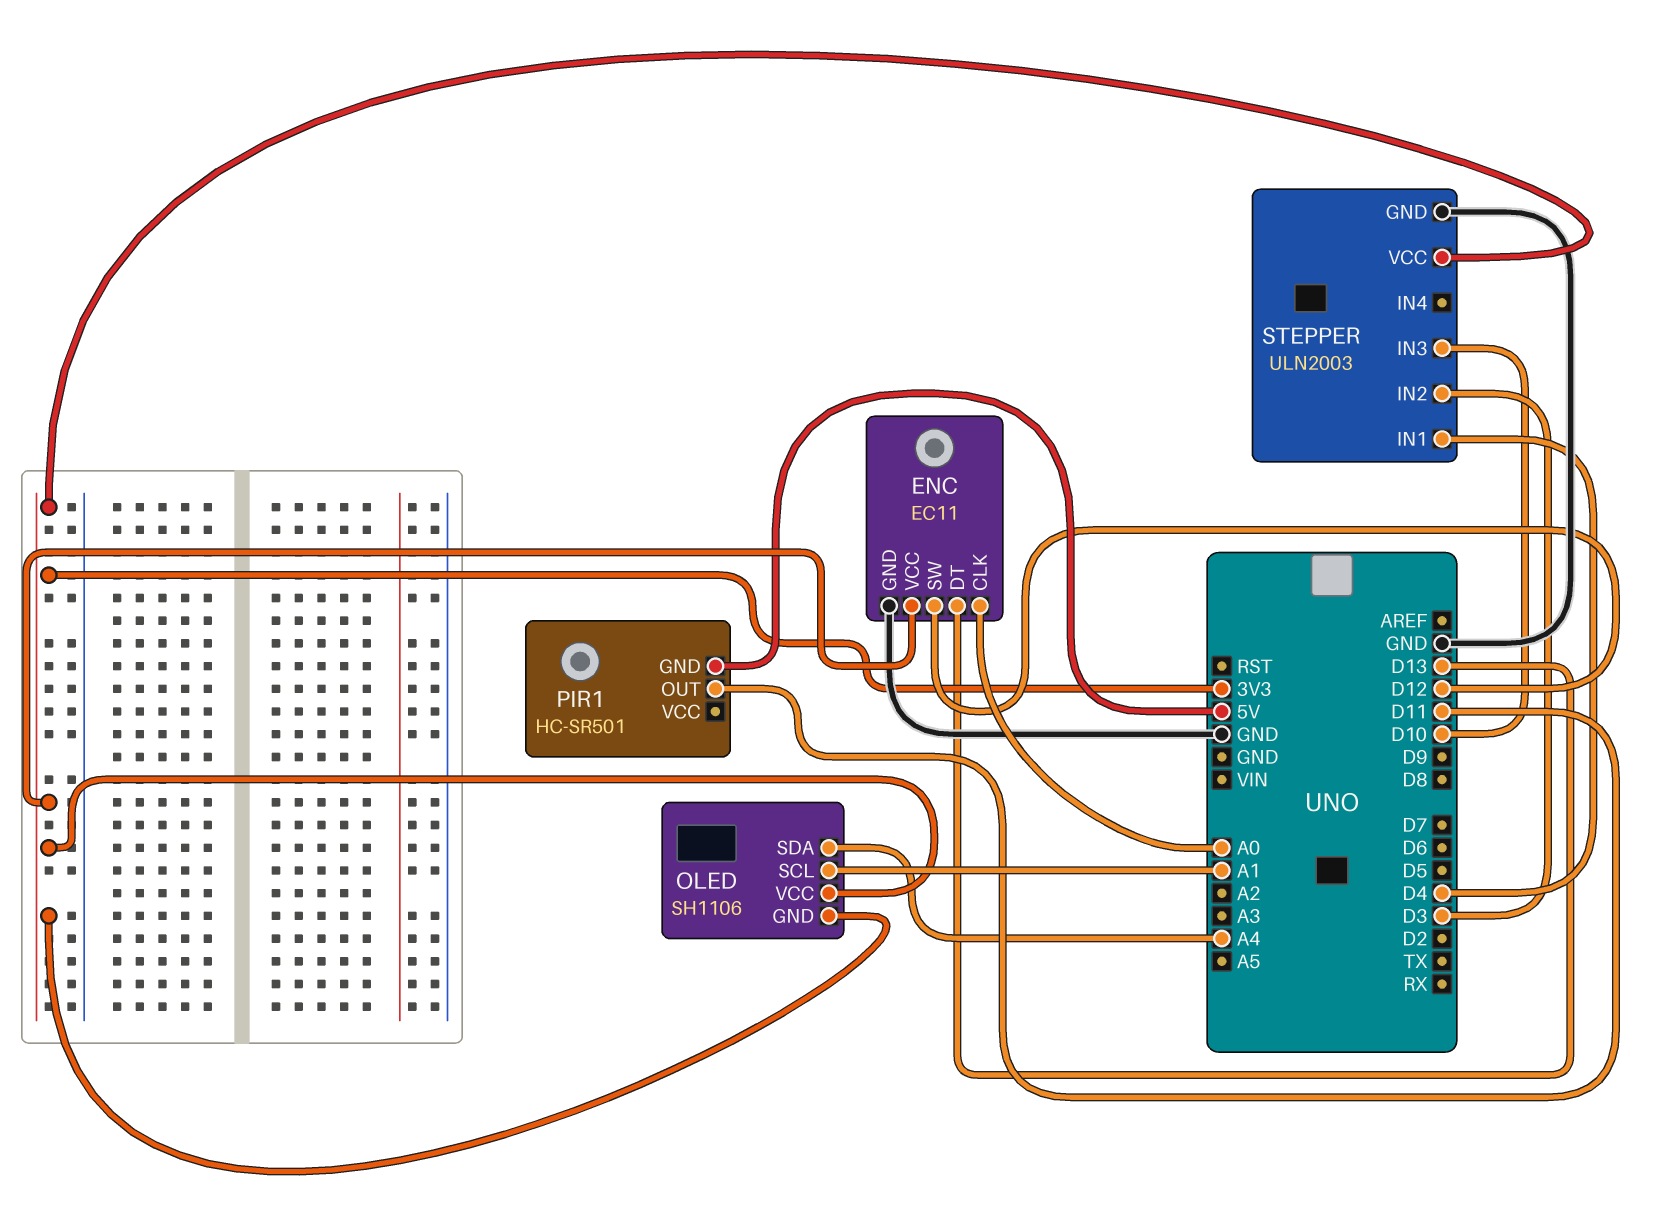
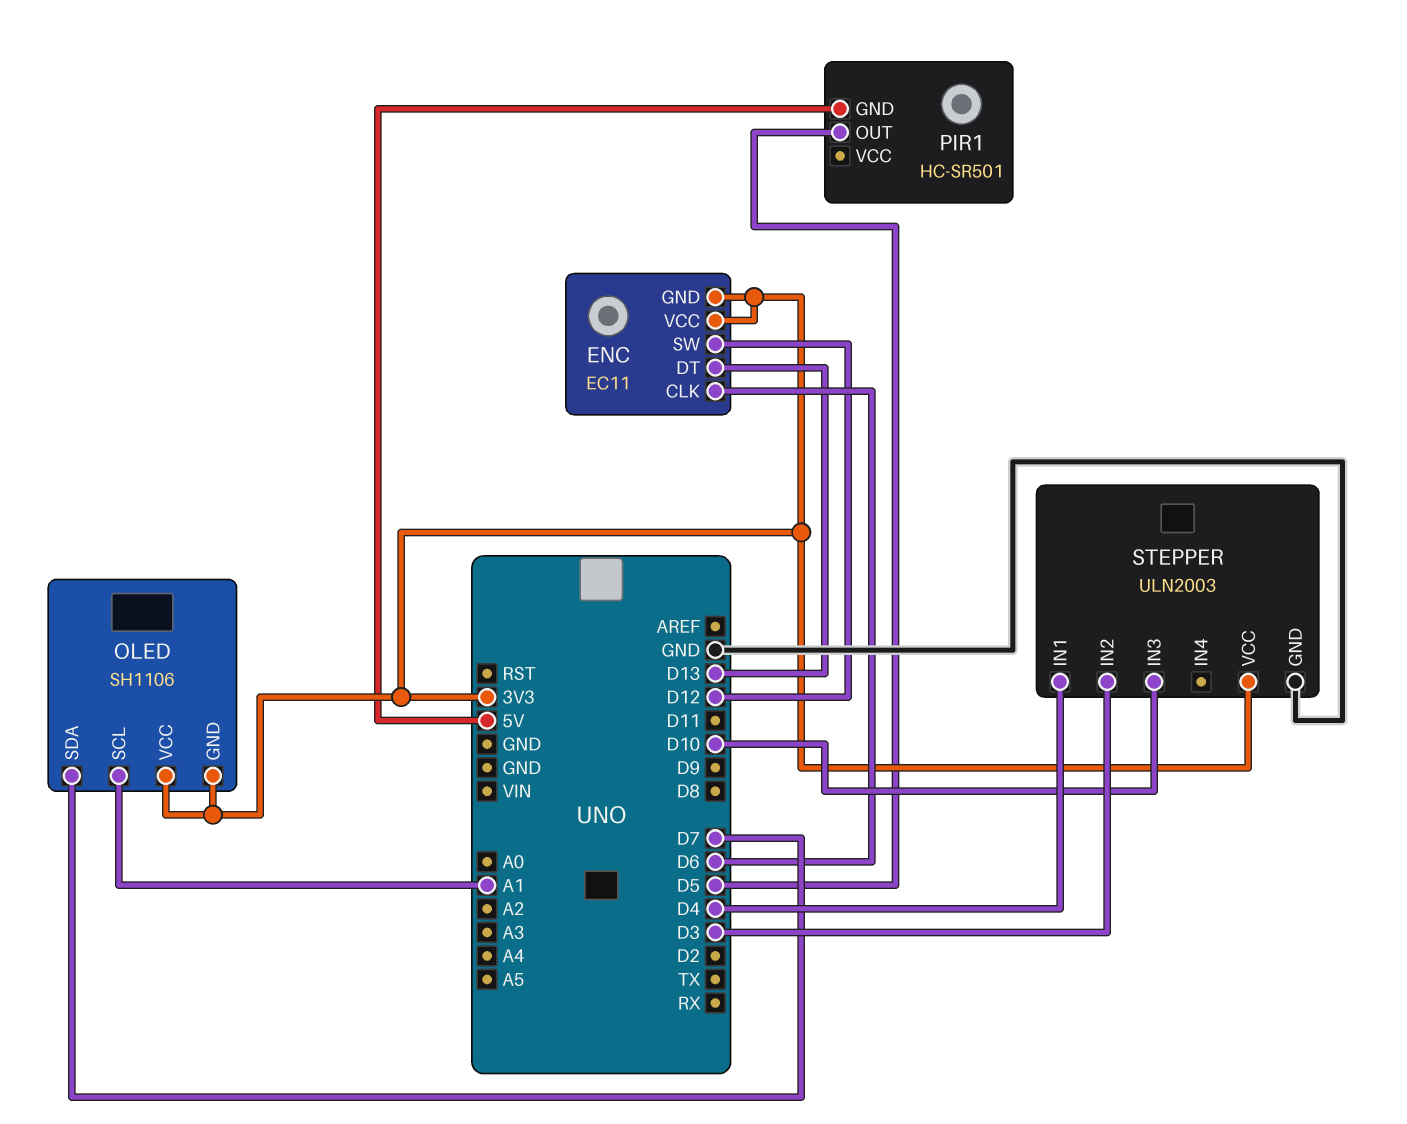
ENC pin CLK: A0 -> D6
ENC pin GND: GND -> 3V3
OLED pin SDA: A4 -> D7
PIR1 pin OUT: D11 -> D5

